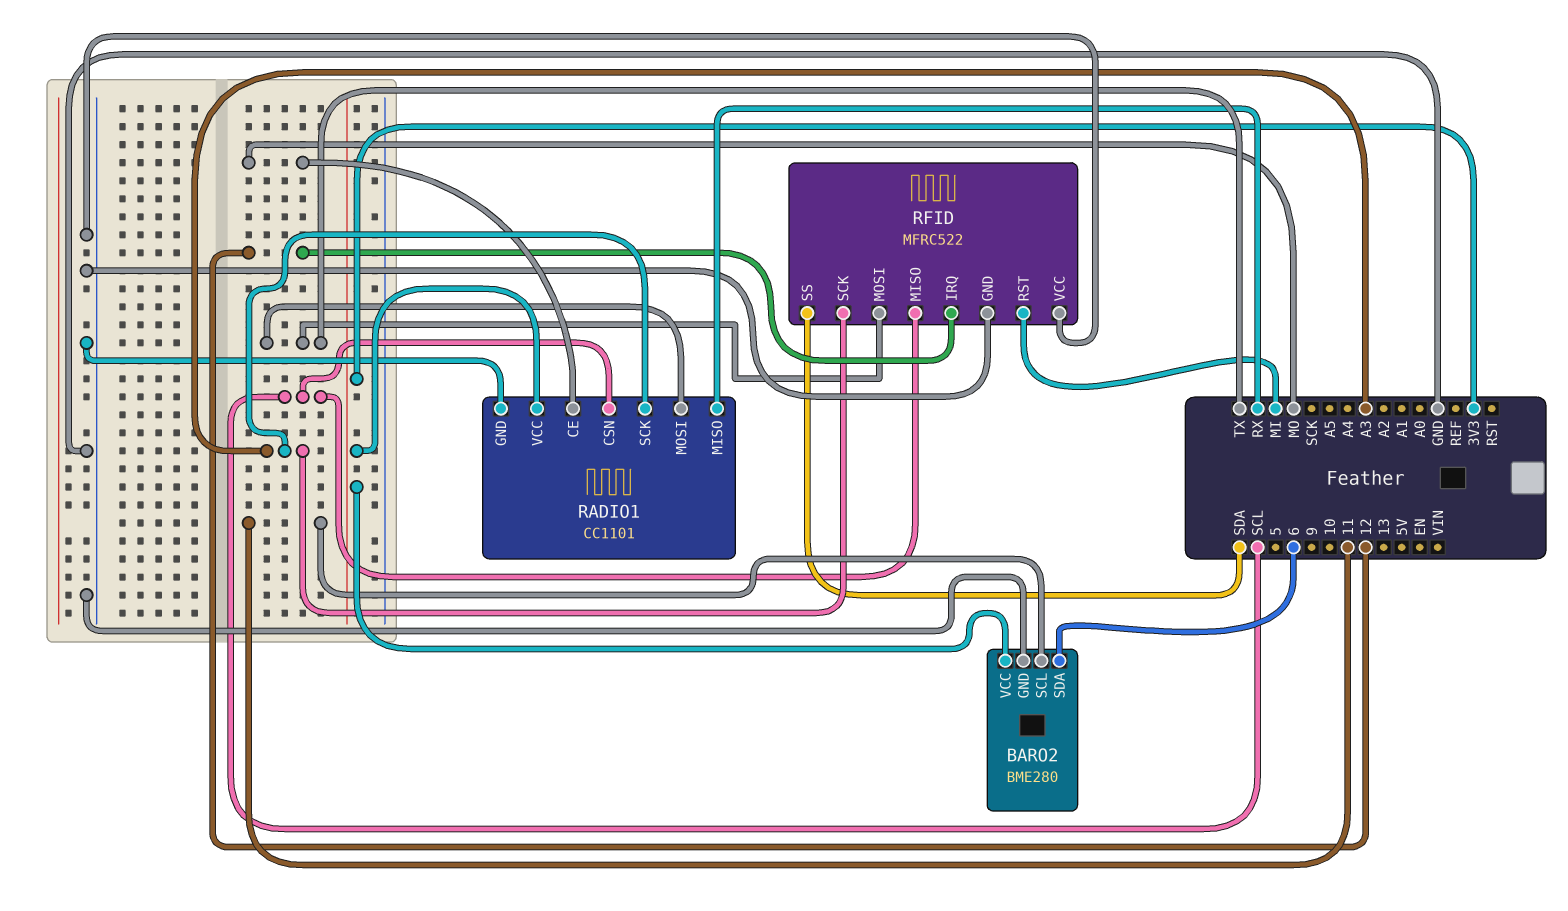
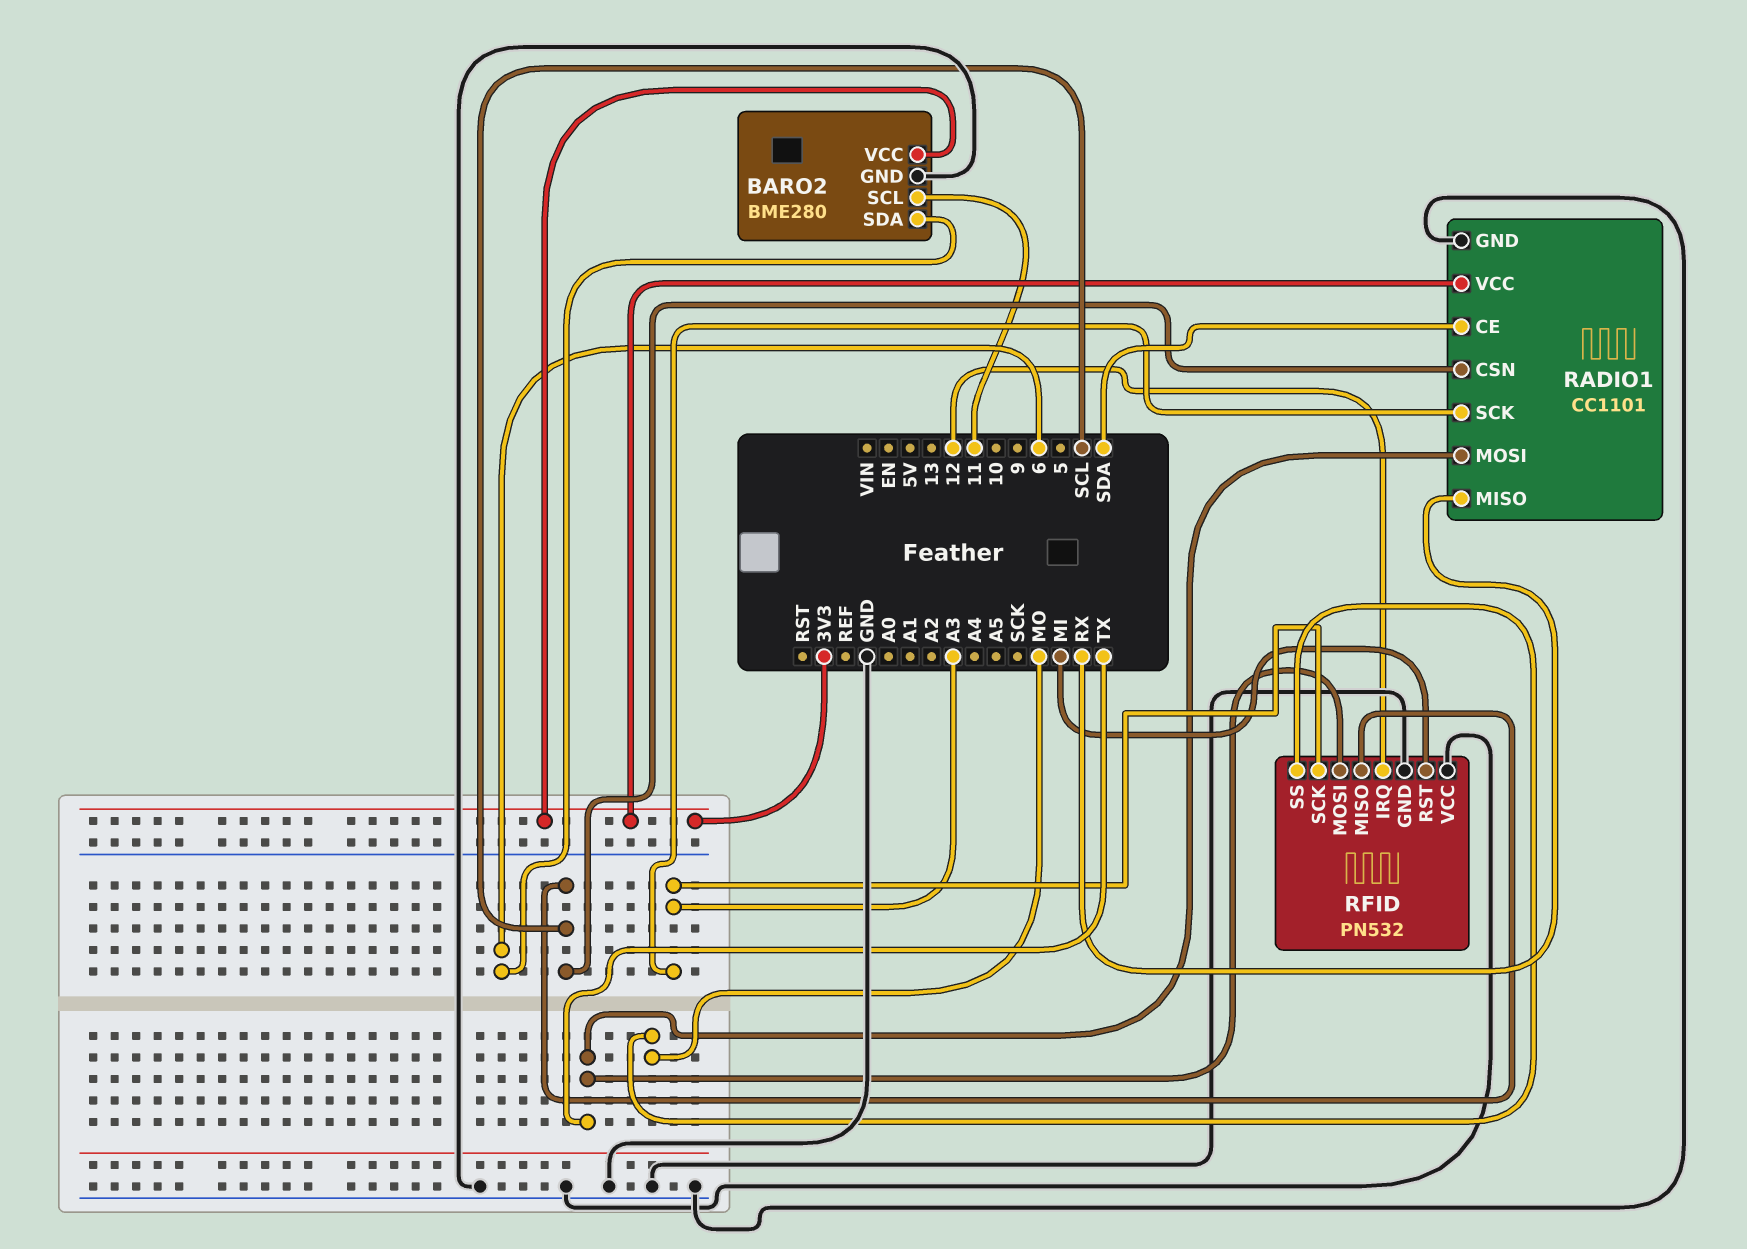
RADIO1 pin CE: MO -> SDA
RFID: MFRC522 -> PN532
RFID pin SS: SDA -> MO

